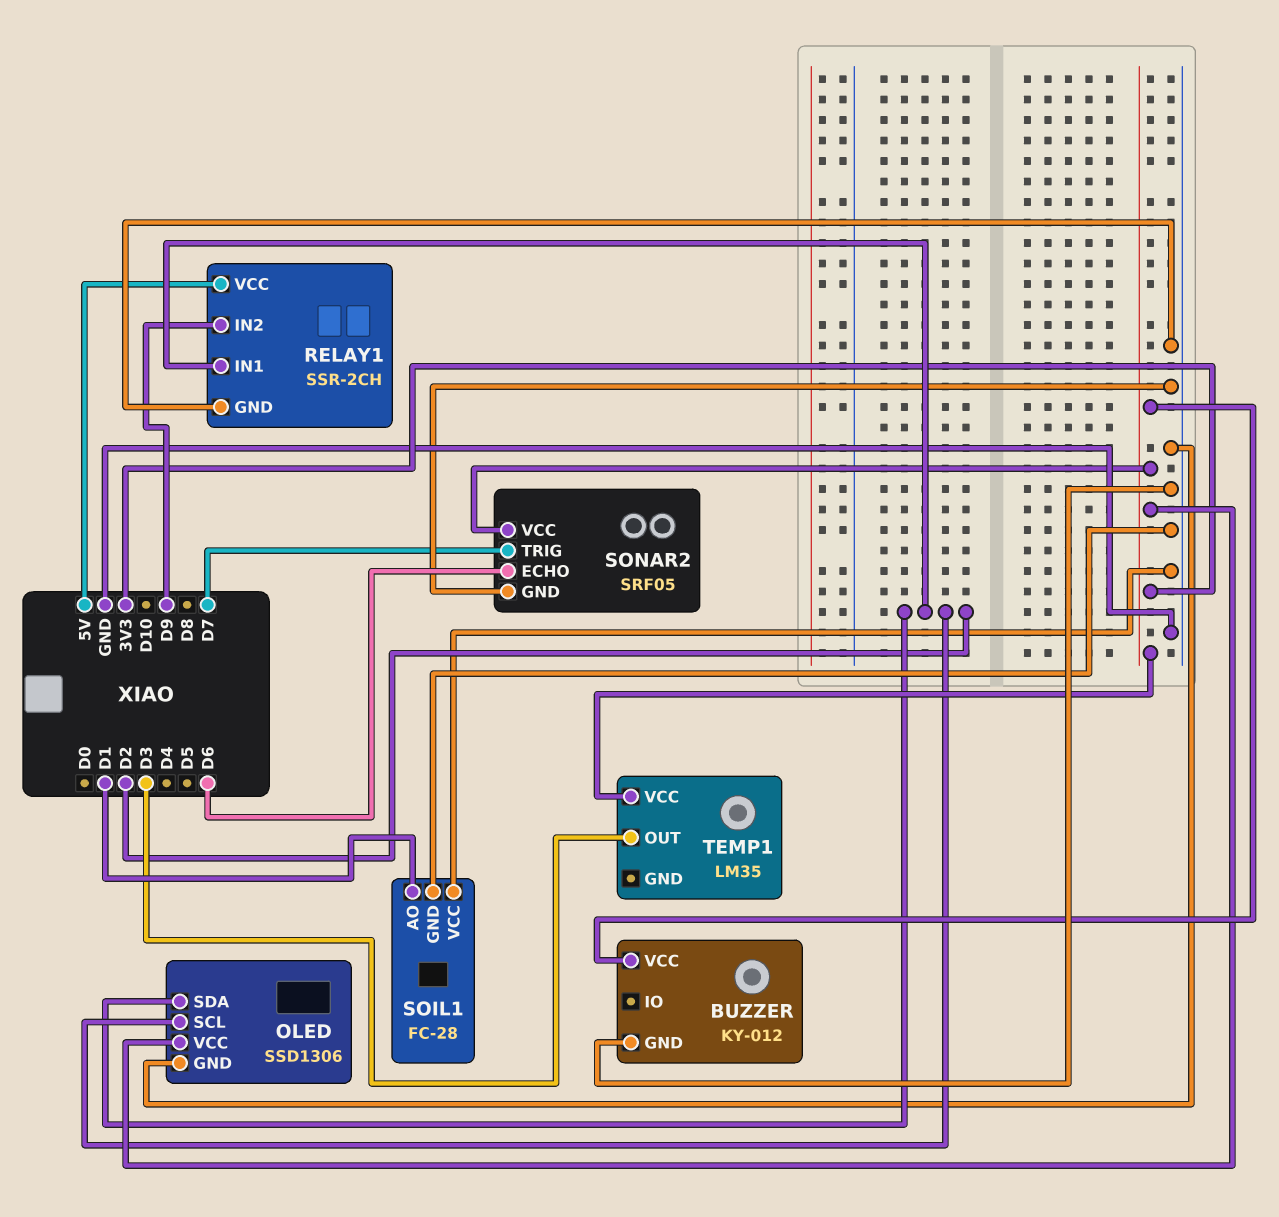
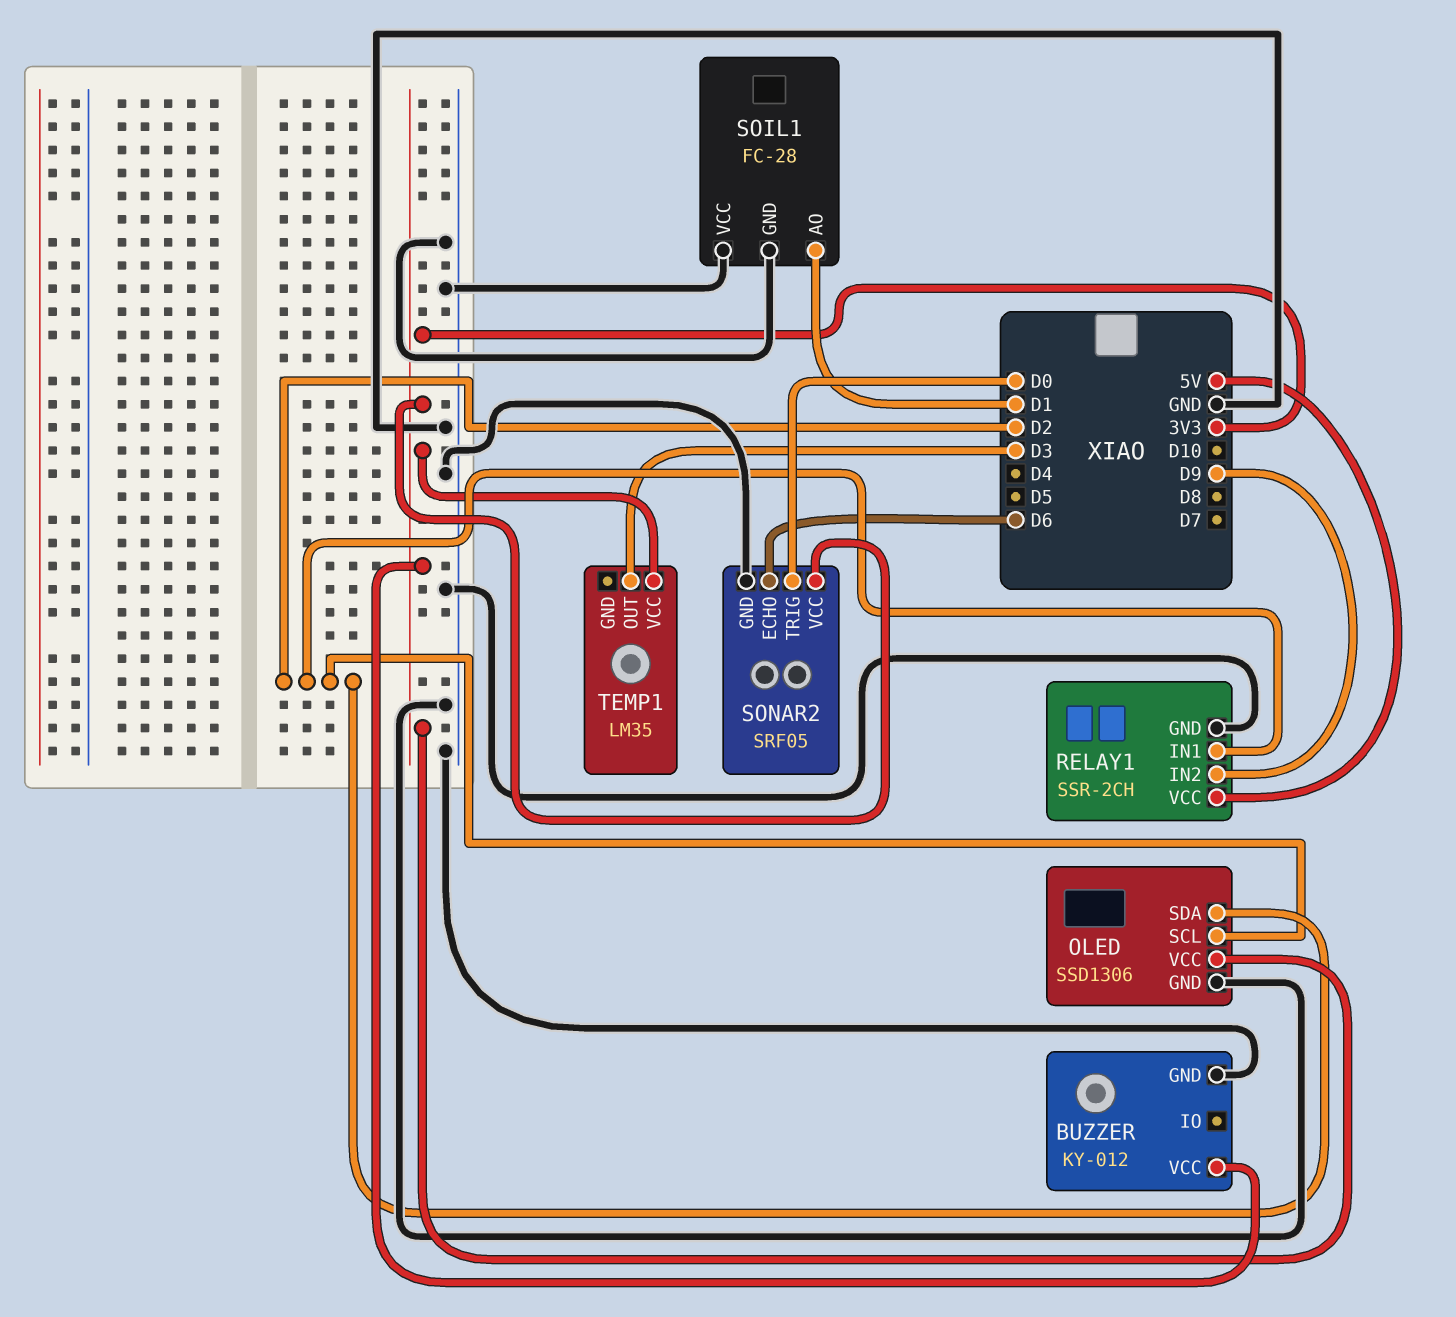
SONAR2 pin TRIG: D7 -> D0

